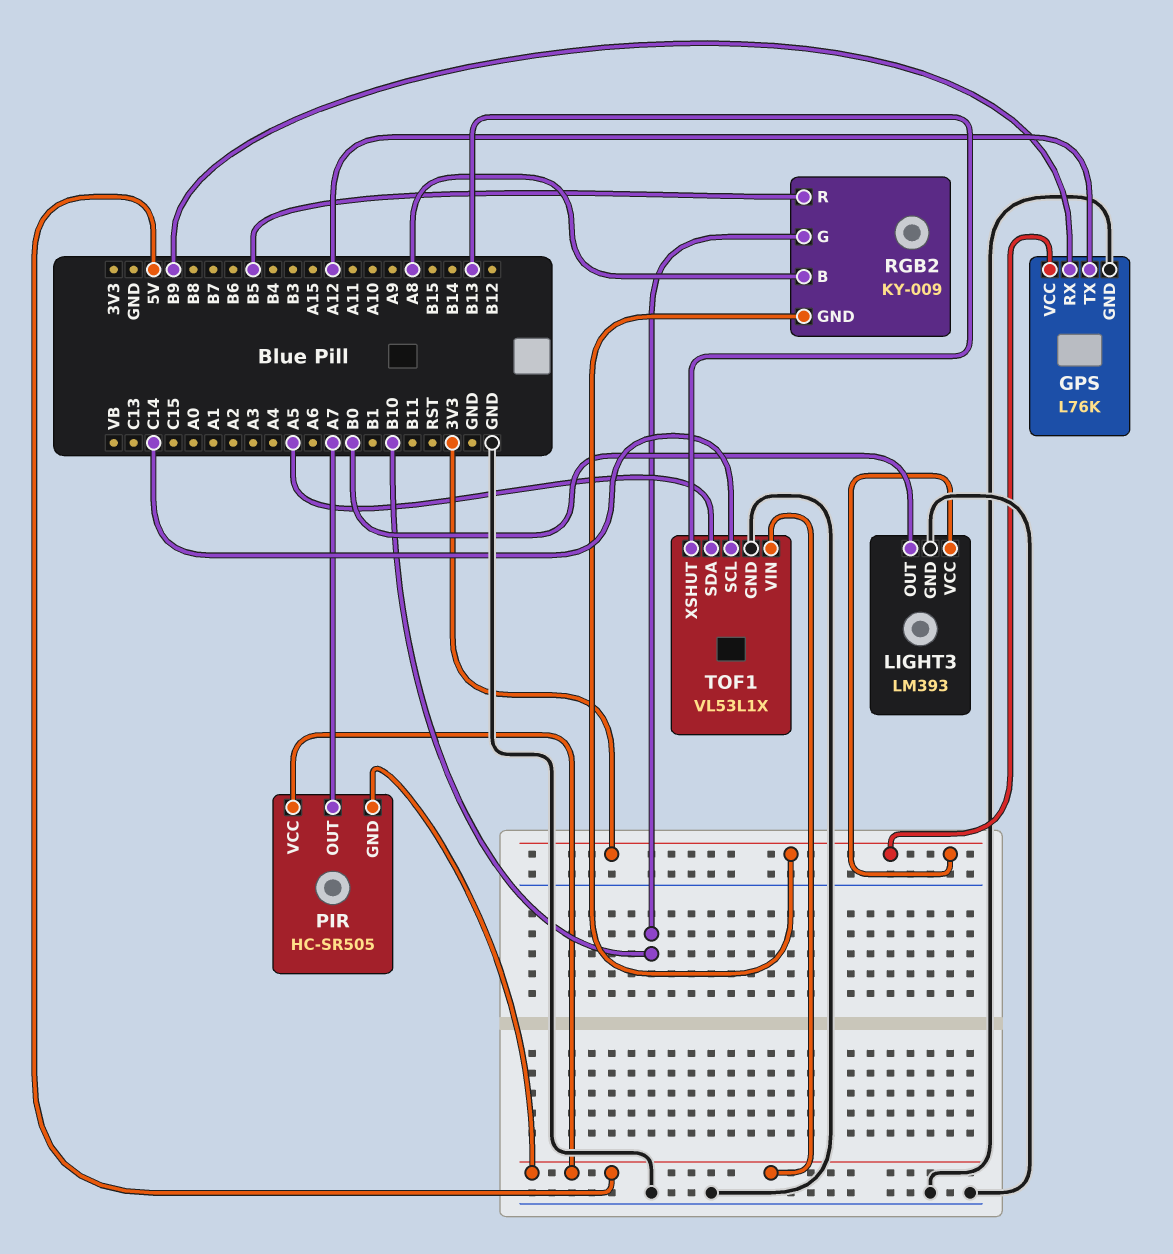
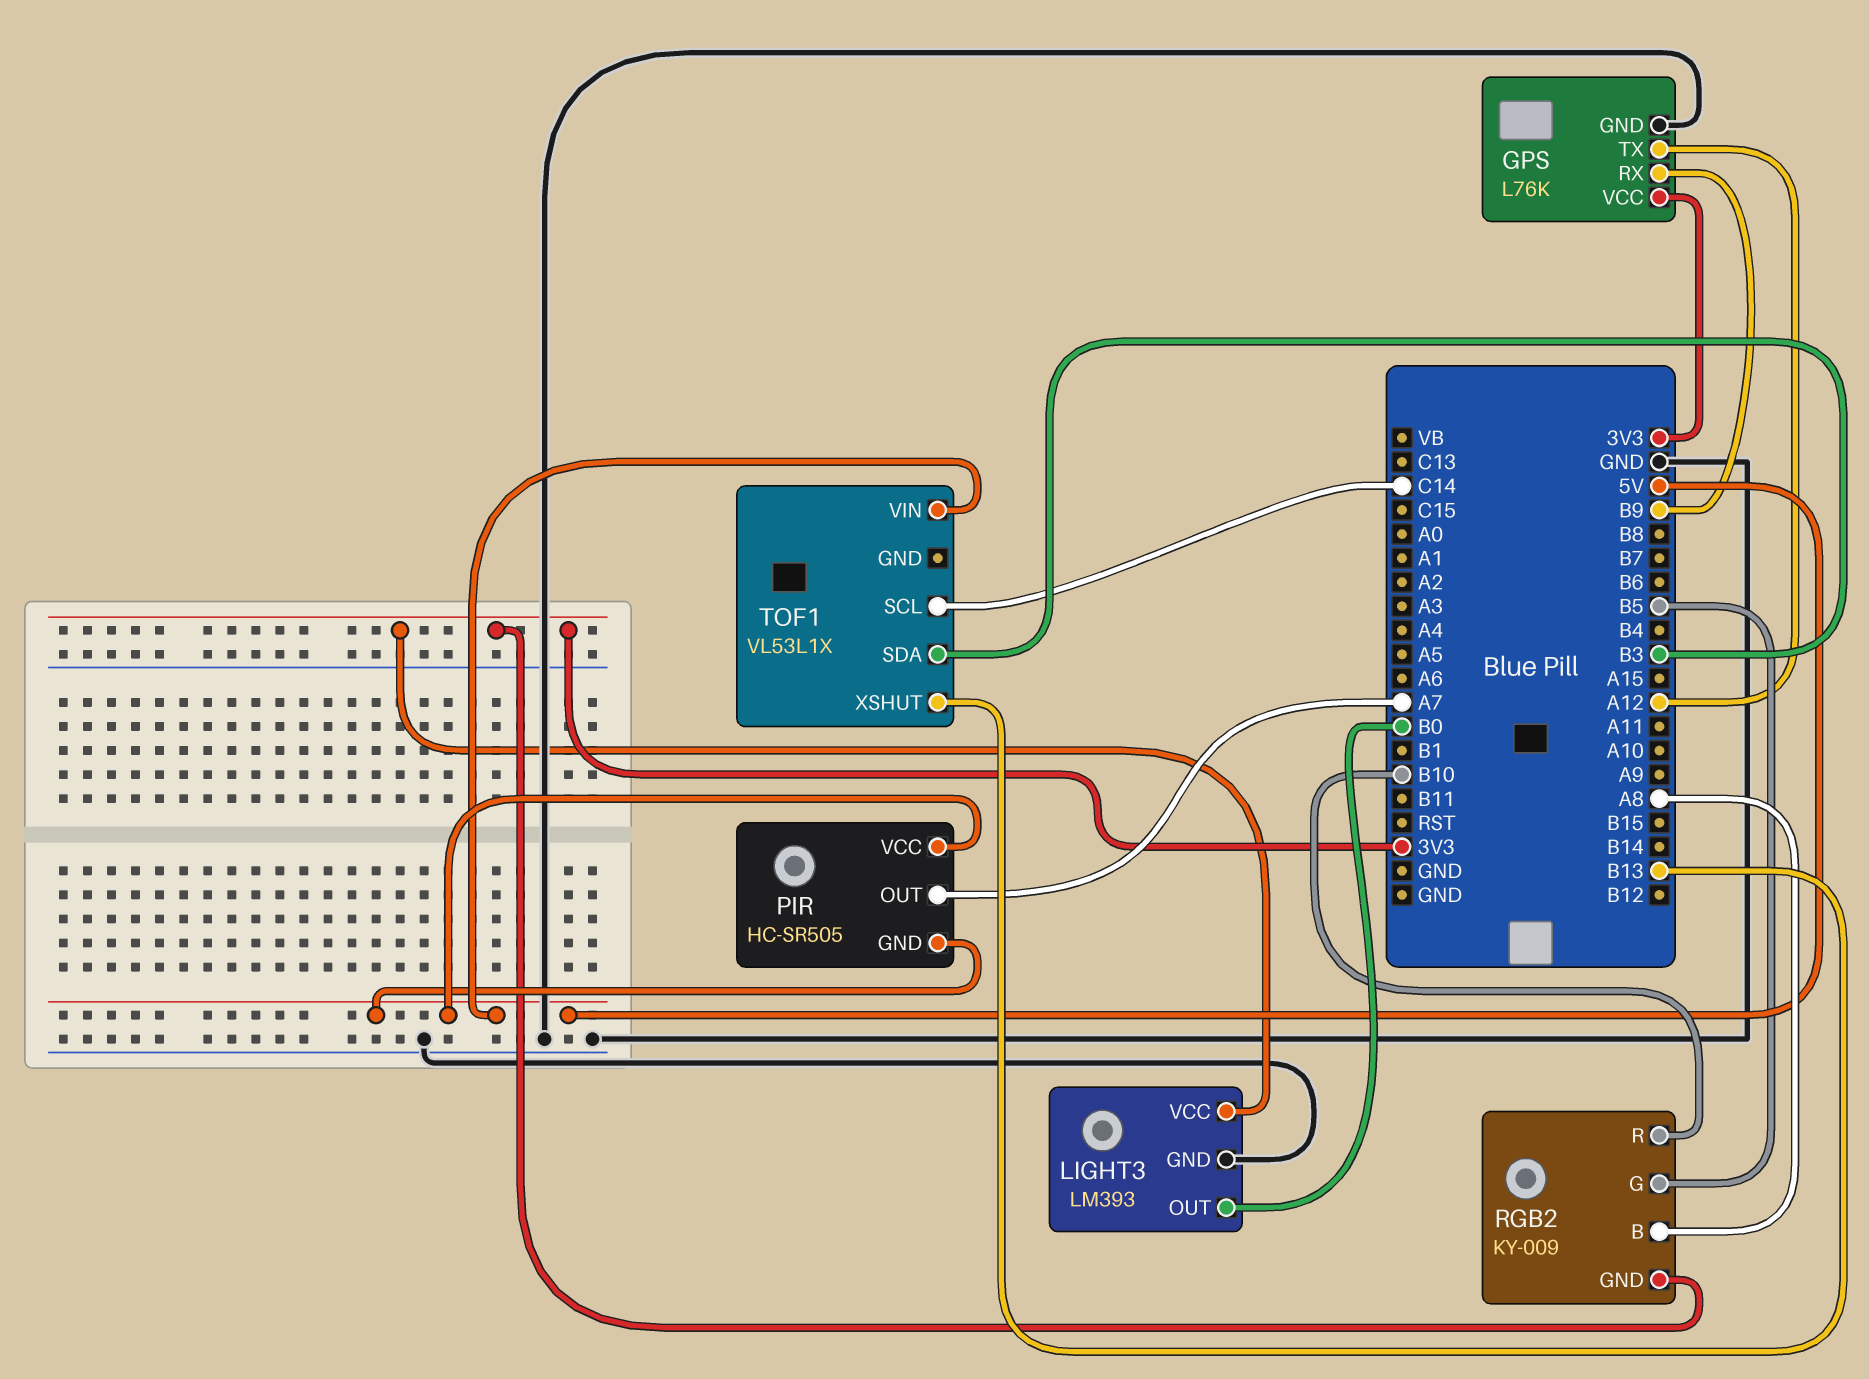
RGB2 pin G: B10 -> B5
RGB2 pin R: B5 -> B10
TOF1 pin GND: GND -> none
TOF1 pin SDA: A5 -> B3

